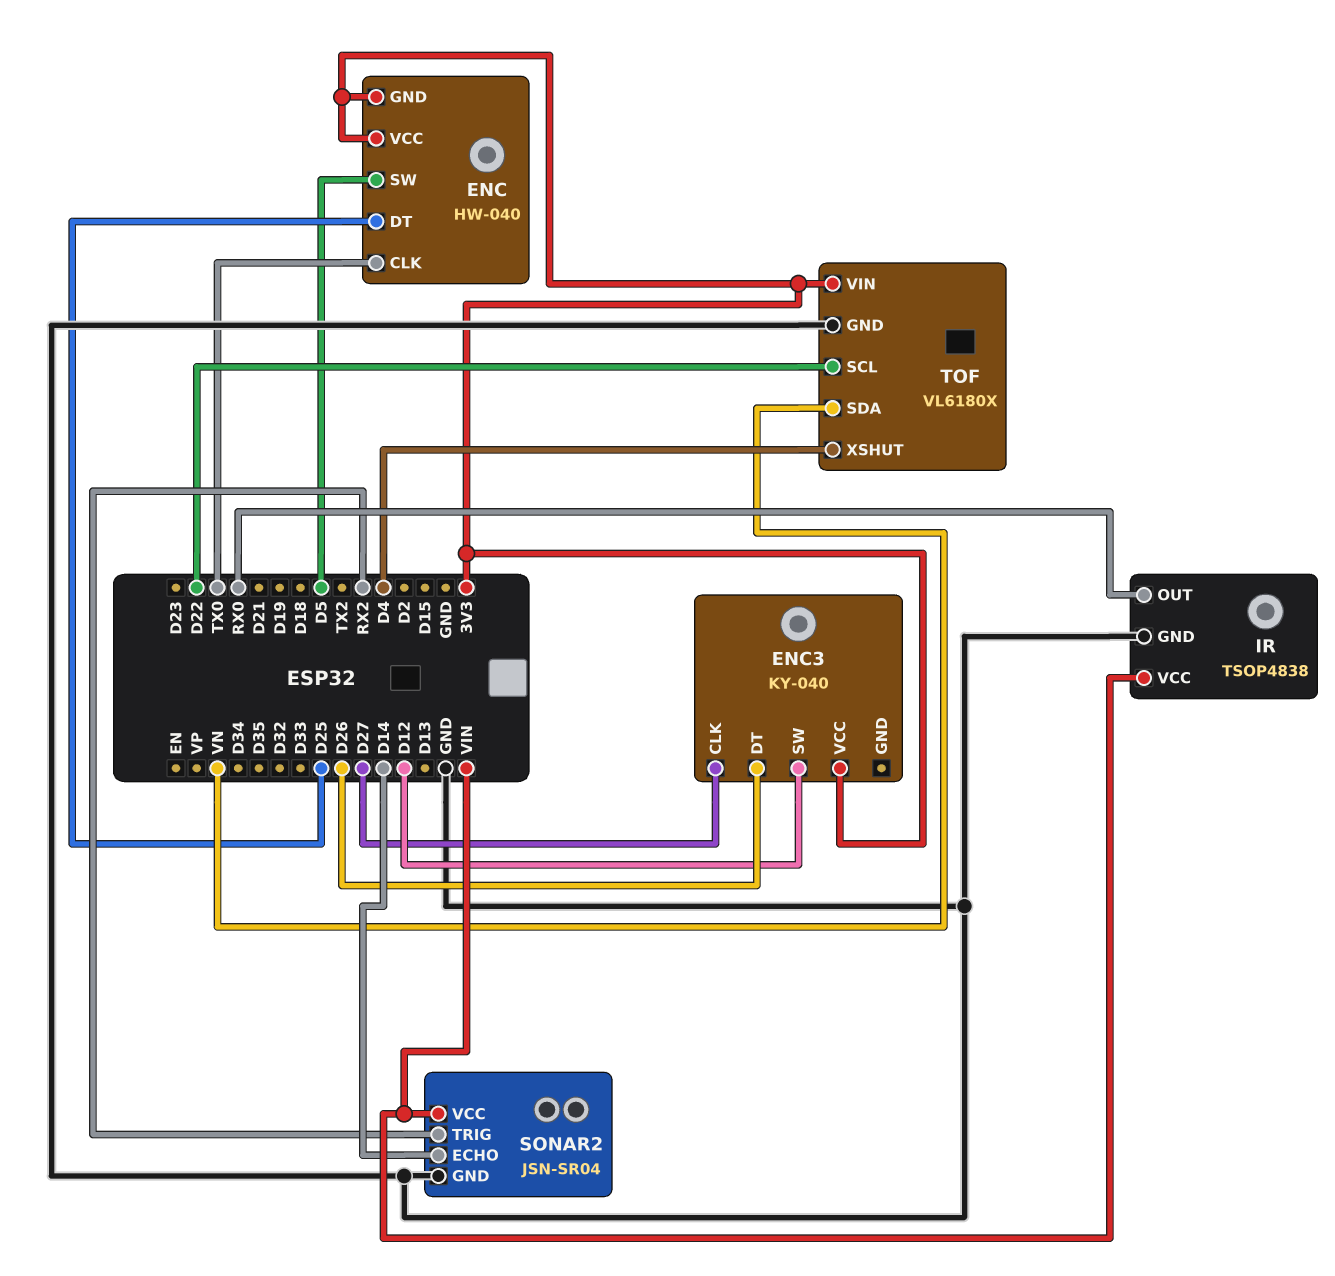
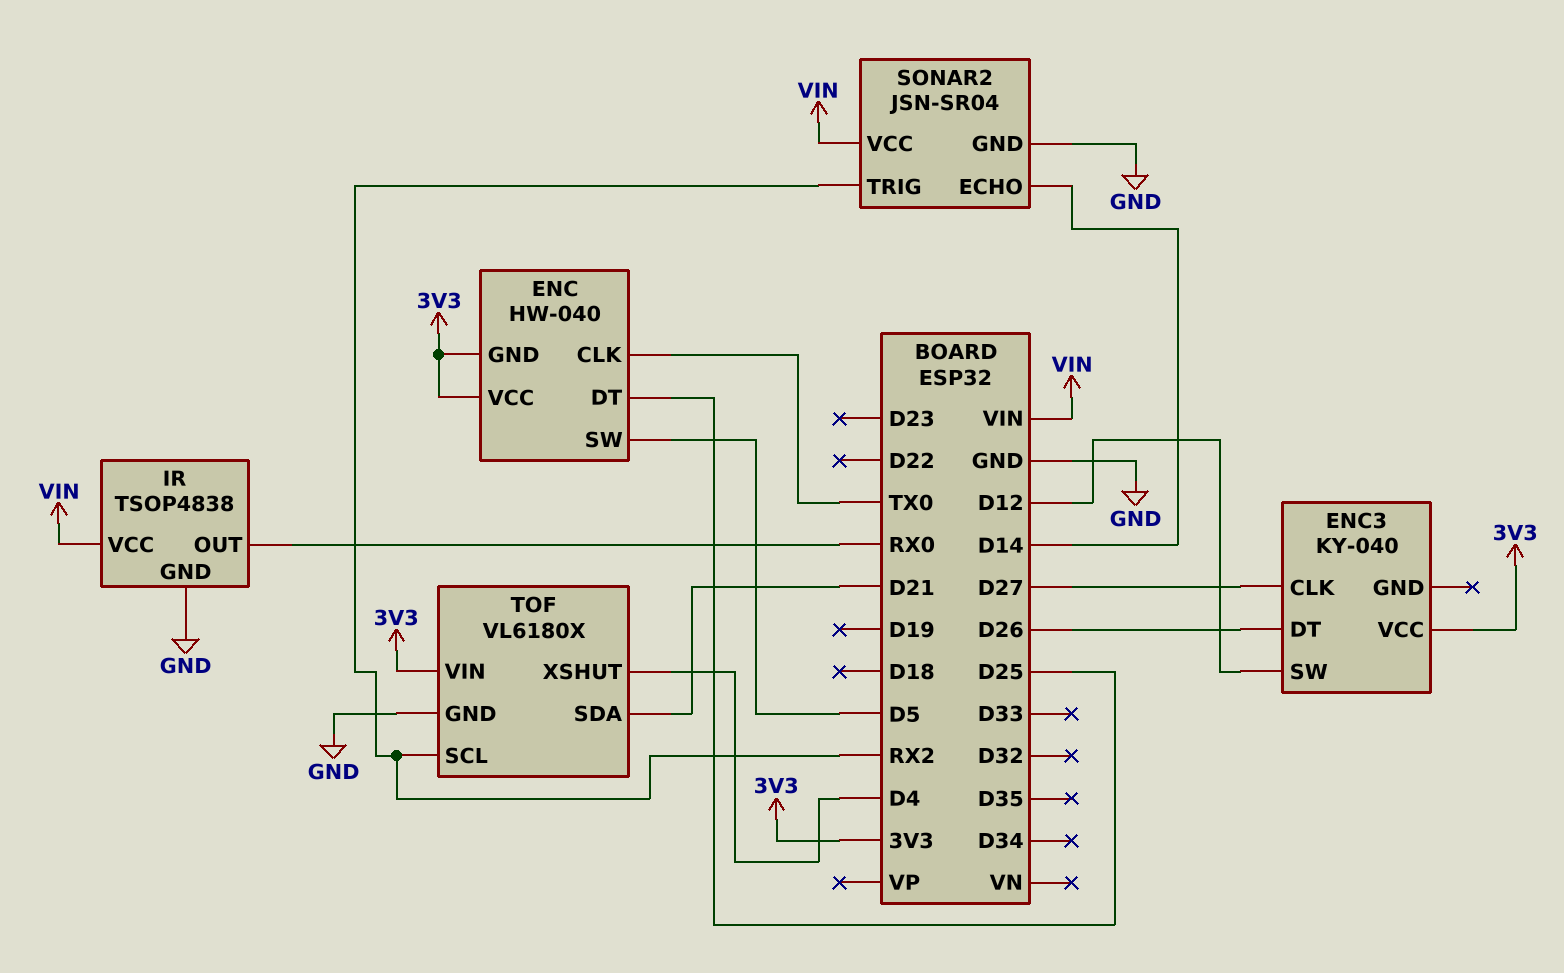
TOF pin SCL: D22 -> RX2
TOF pin SDA: VN -> D21

